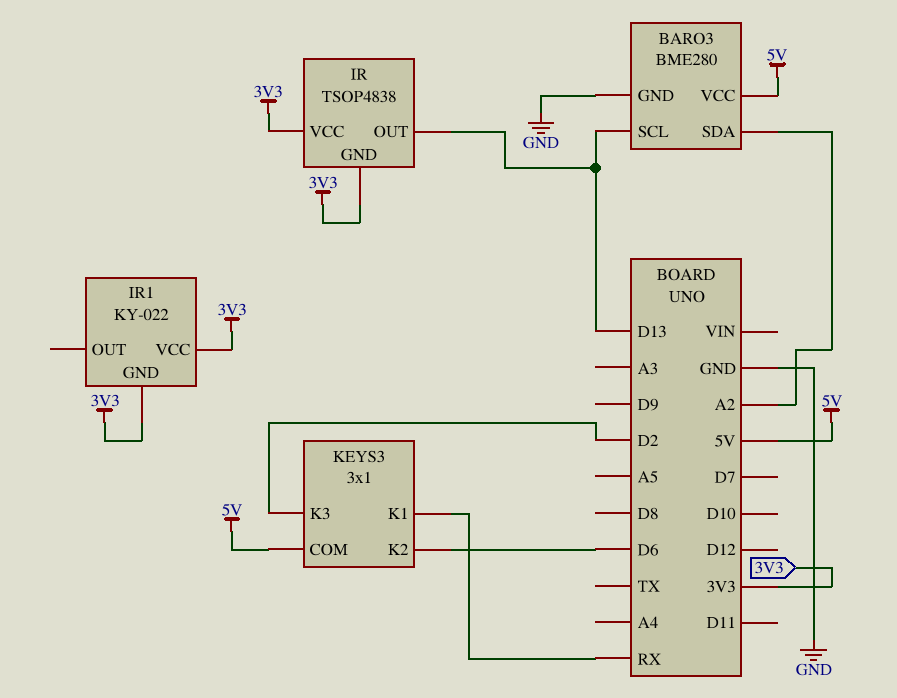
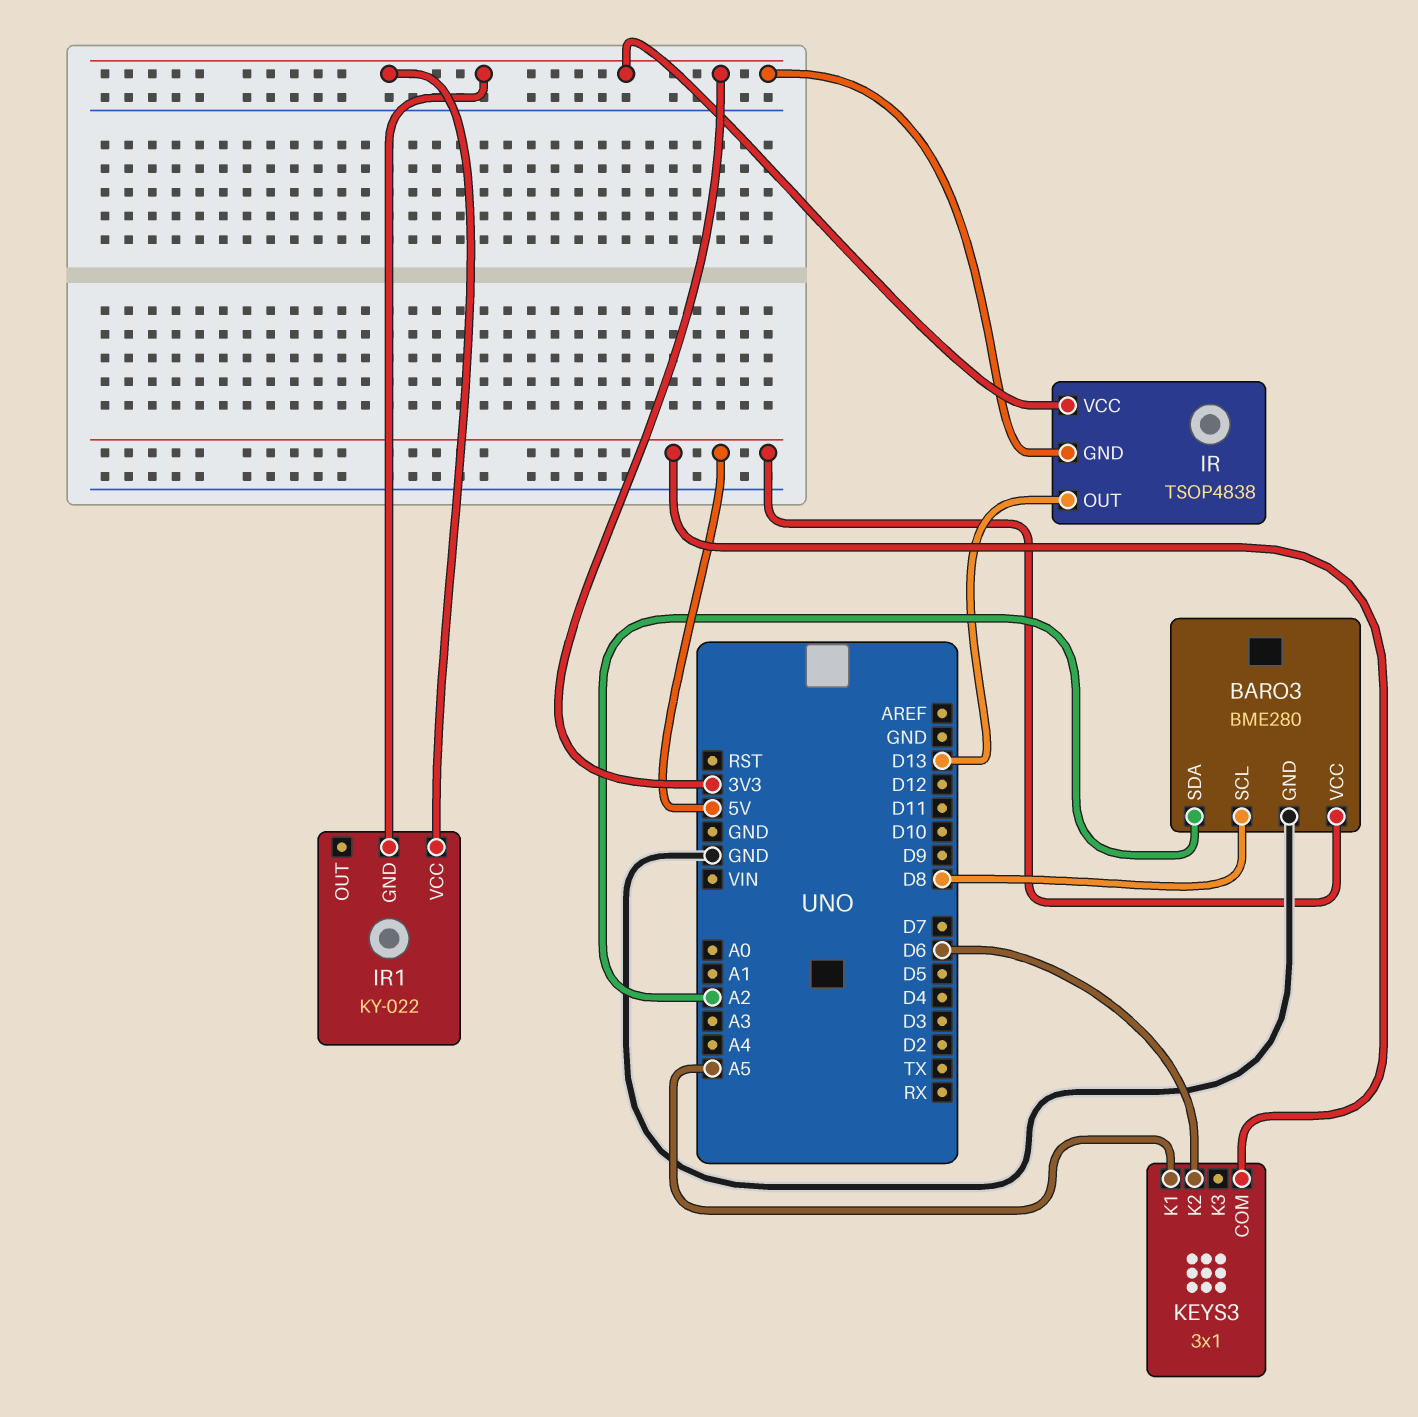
BARO3 pin SCL: D13 -> D8
KEYS3 pin K1: RX -> A5
KEYS3 pin K3: D2 -> none

